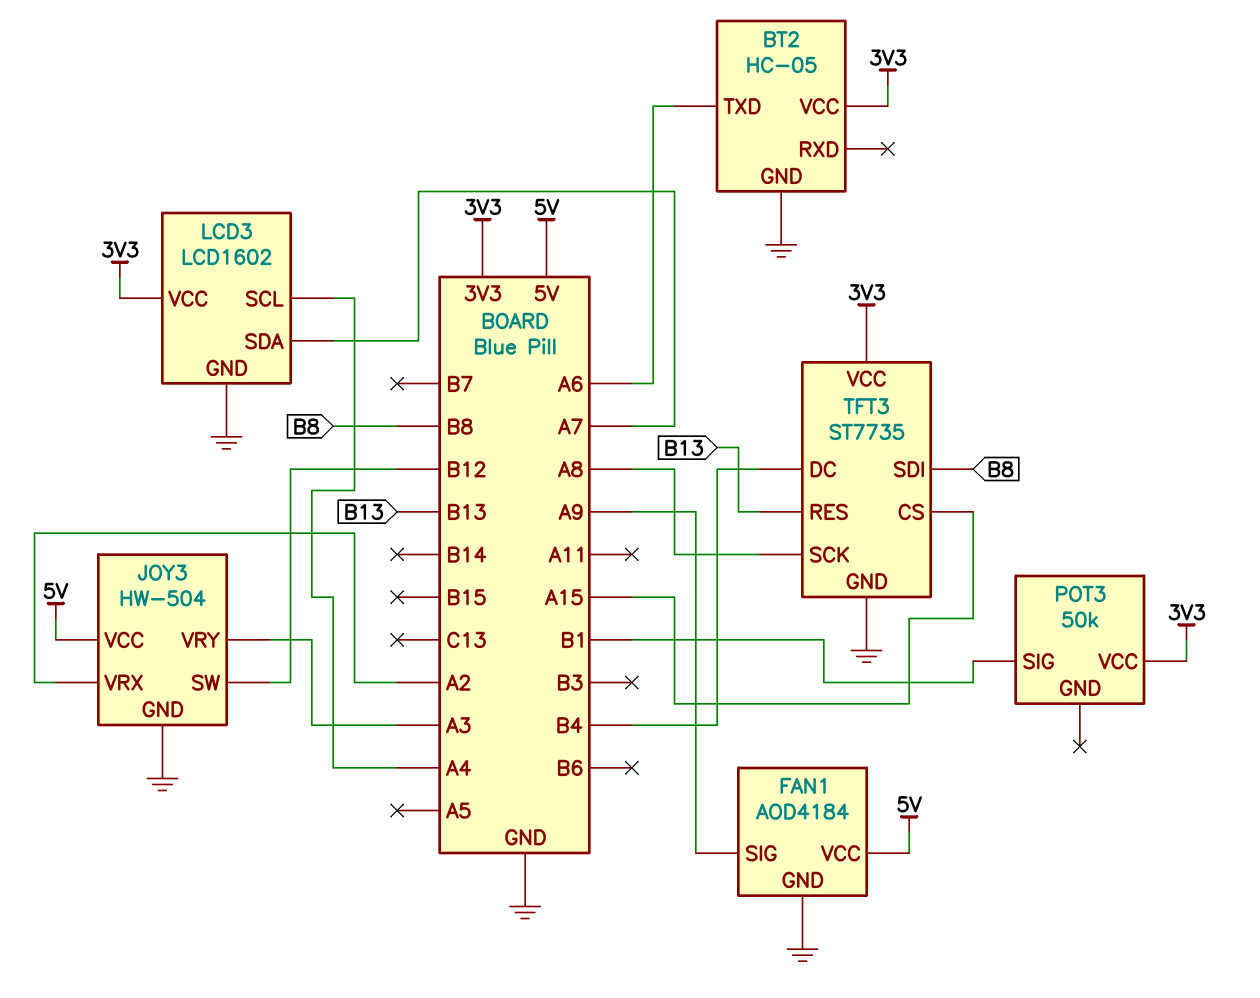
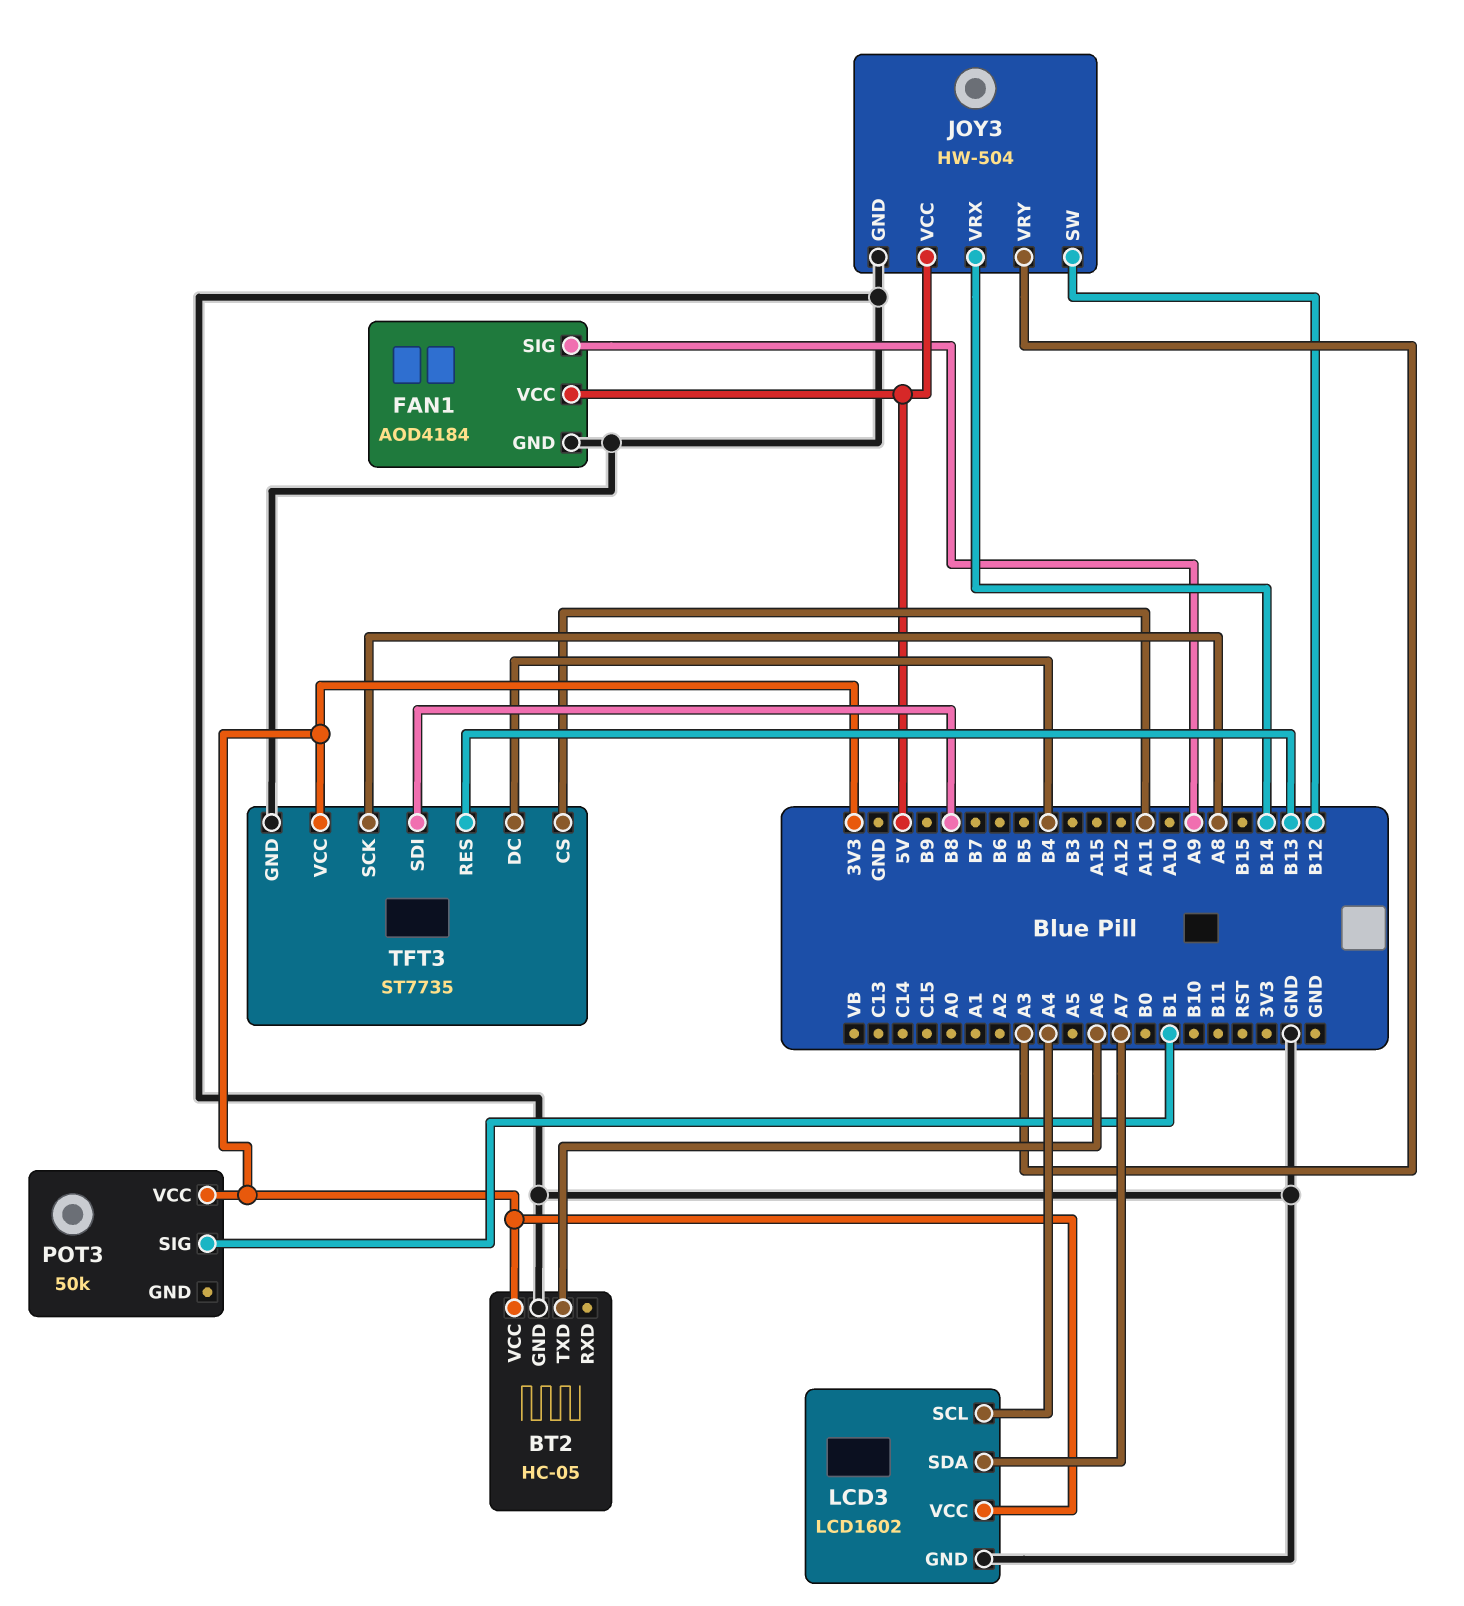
JOY3 pin VRX: A2 -> B14
TFT3 pin CS: A15 -> A11

